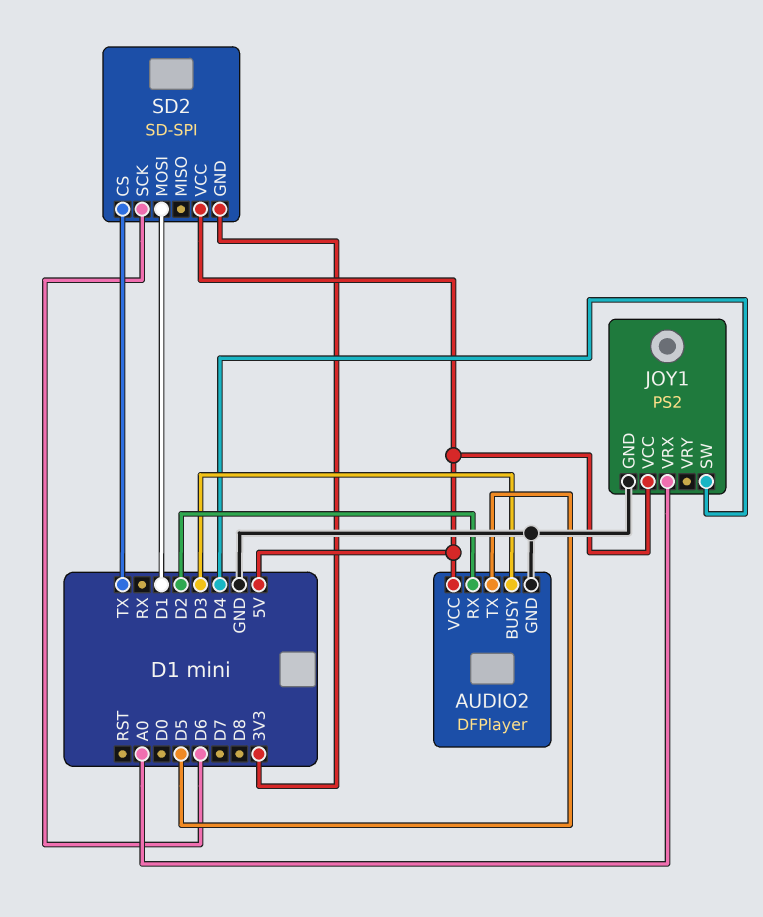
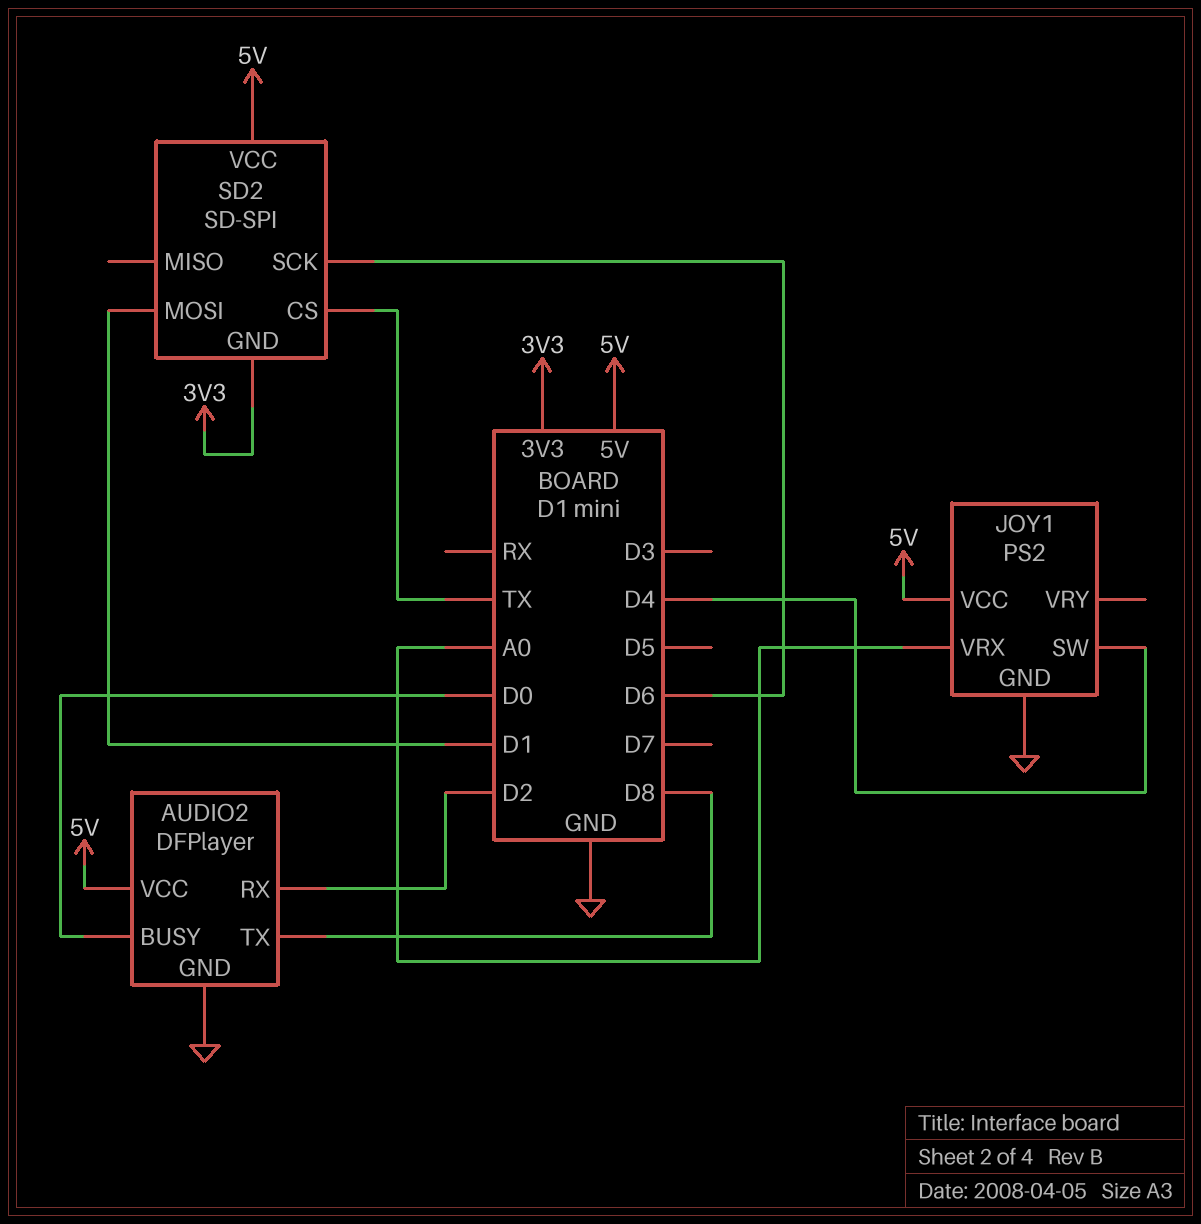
AUDIO2 pin BUSY: D3 -> D0
AUDIO2 pin TX: D5 -> D8

